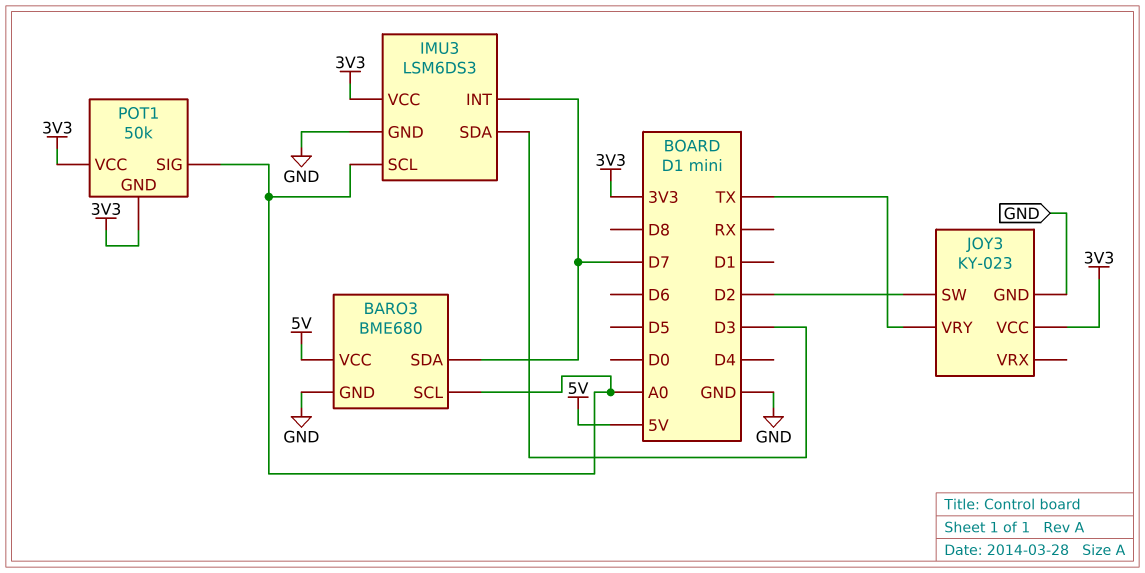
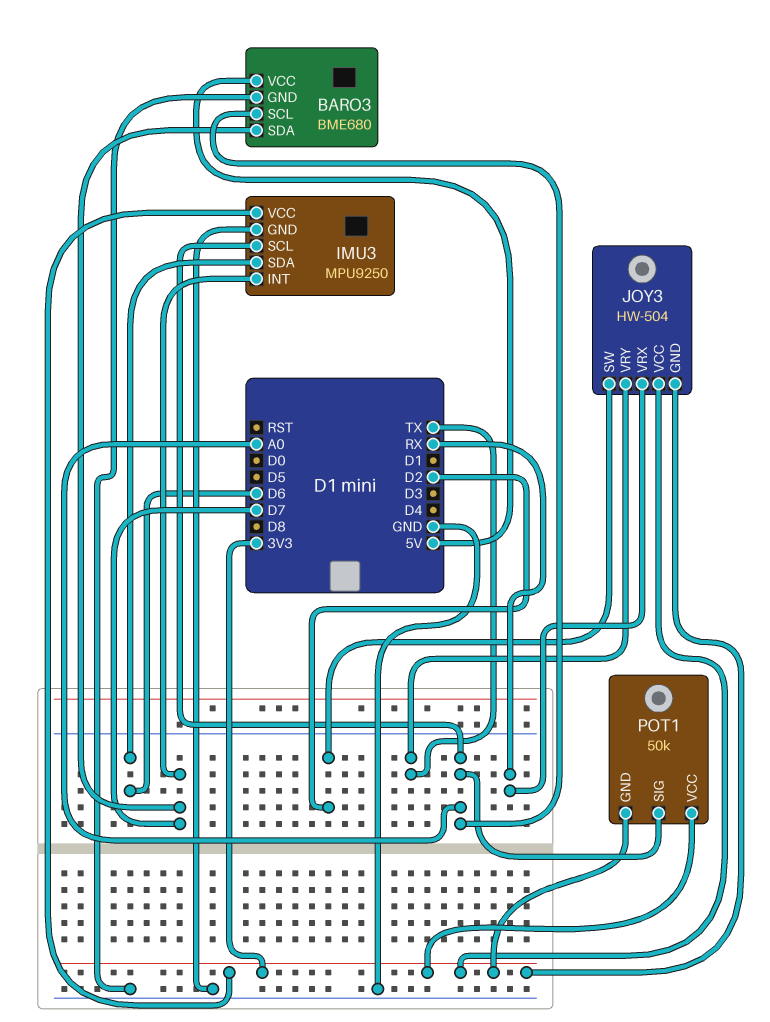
IMU3: LSM6DS3 -> MPU9250
IMU3 pin SDA: D3 -> D6
JOY3: KY-023 -> HW-504
JOY3 pin GND: GND -> 3V3
JOY3 pin VRX: none -> RX

